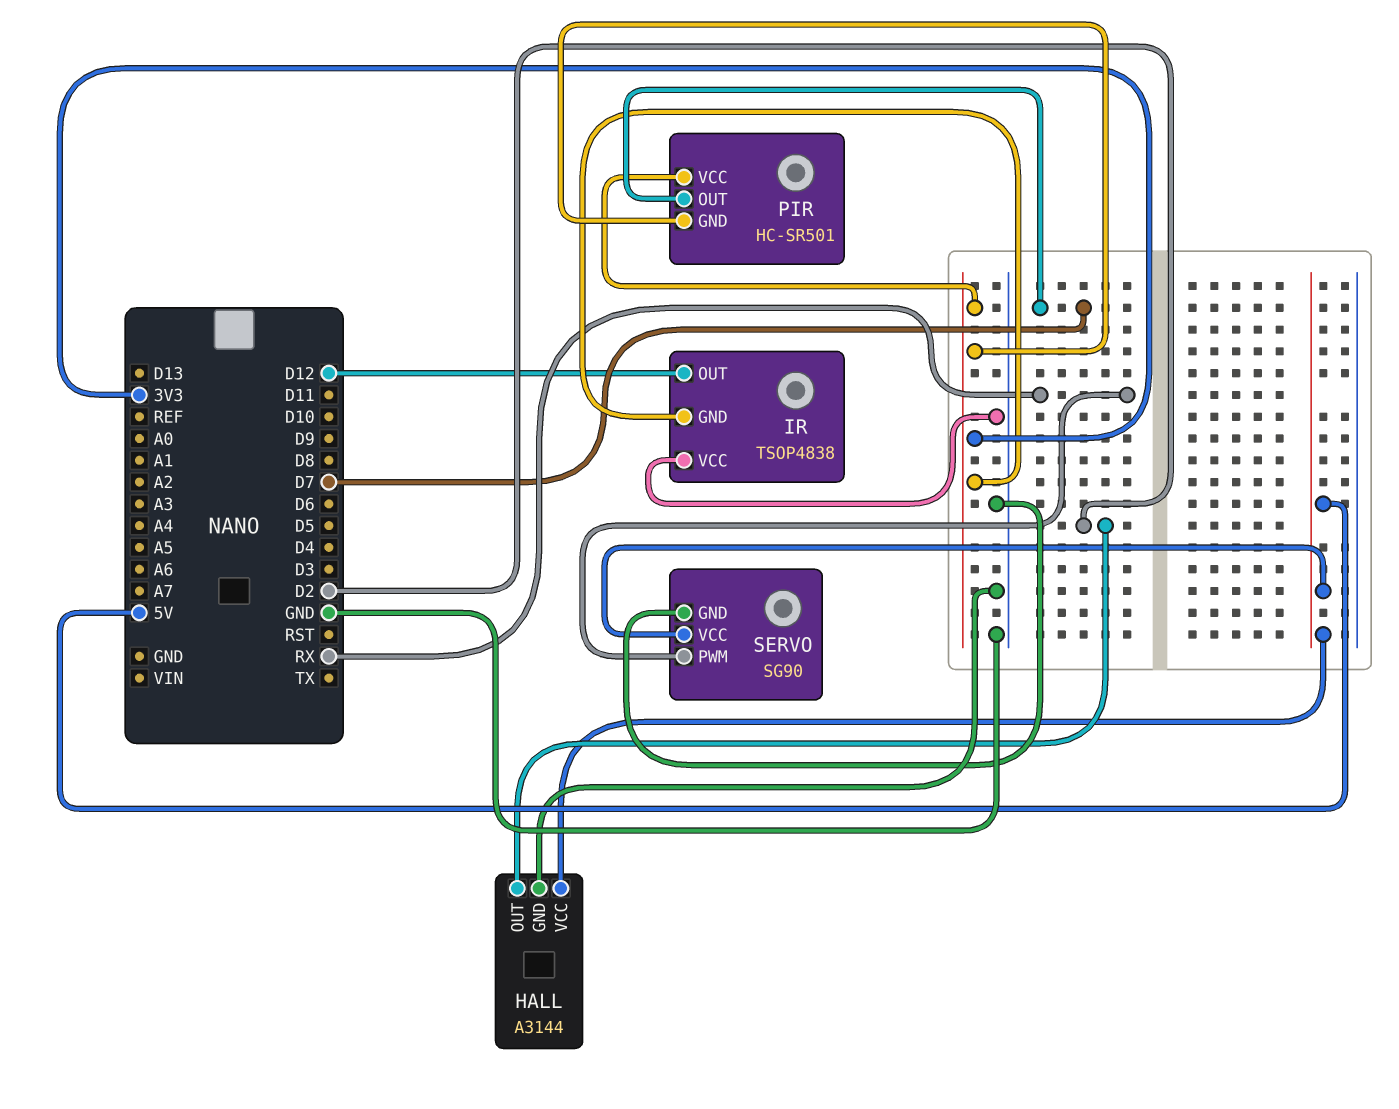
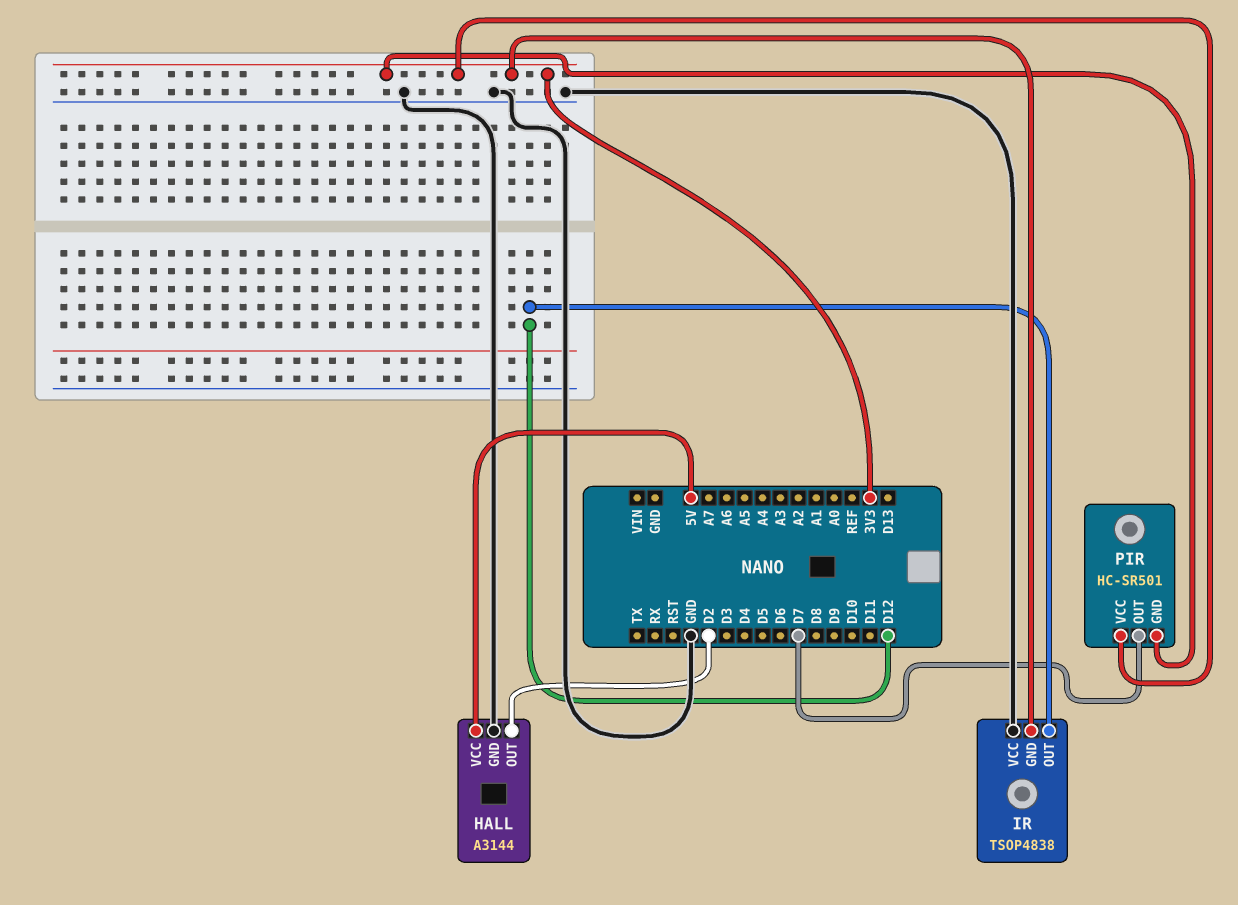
SERVO: SG90 -> none
SERVO pin GND: GND -> none
SERVO pin PWM: RX -> none
SERVO pin VCC: 5V -> none

